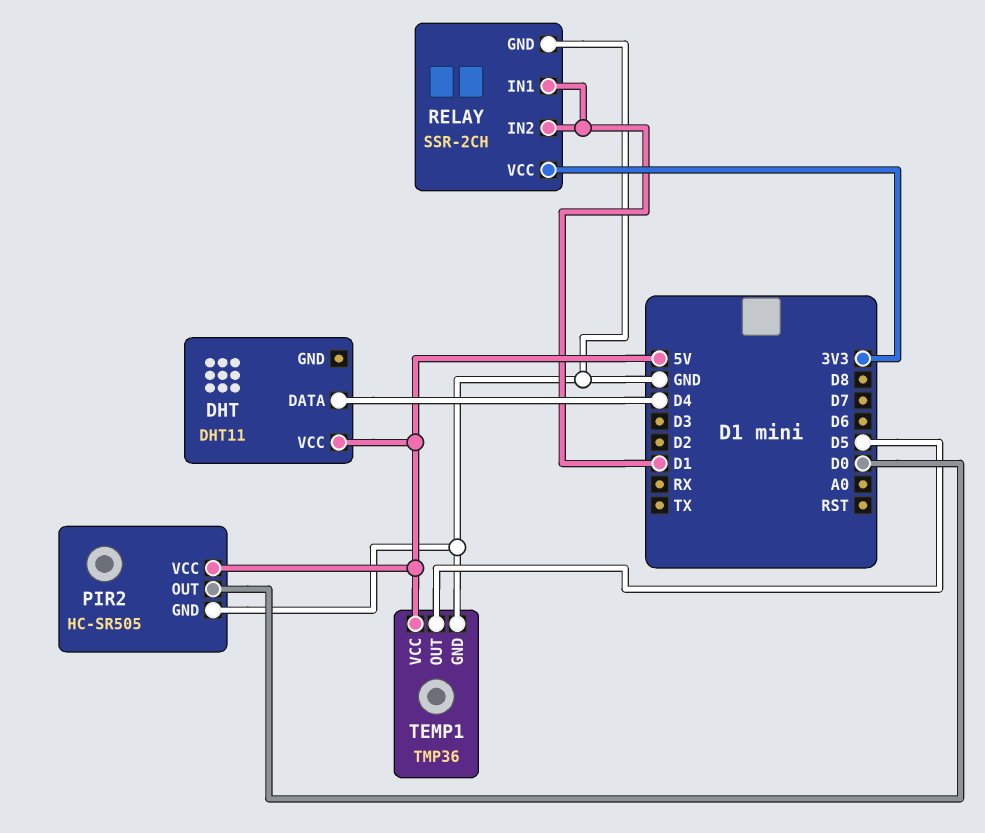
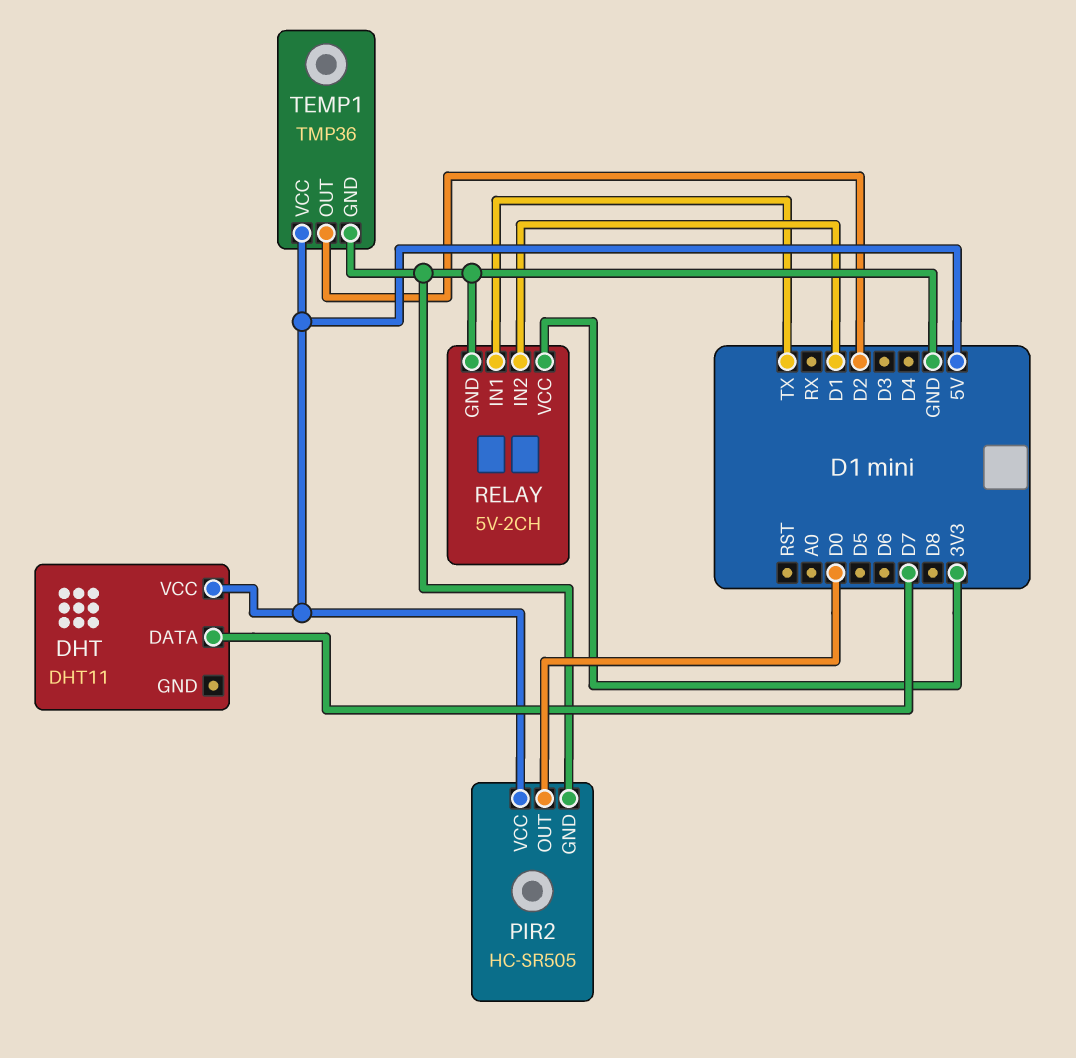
DHT pin DATA: D4 -> D7
RELAY: SSR-2CH -> 5V-2CH
RELAY pin IN1: D1 -> TX
TEMP1 pin OUT: D5 -> D2

